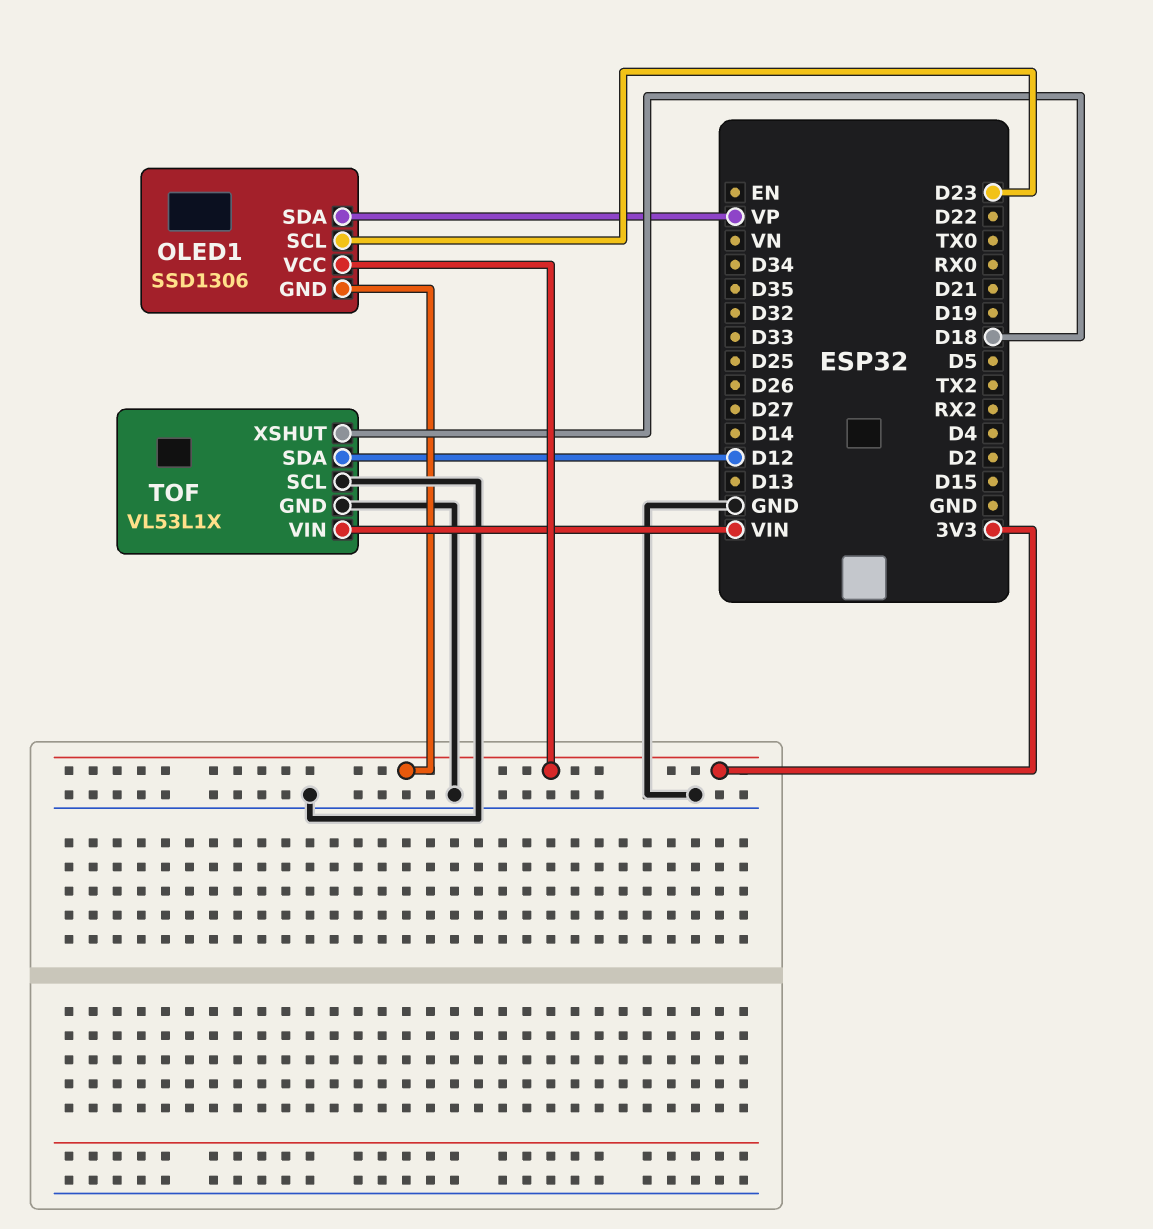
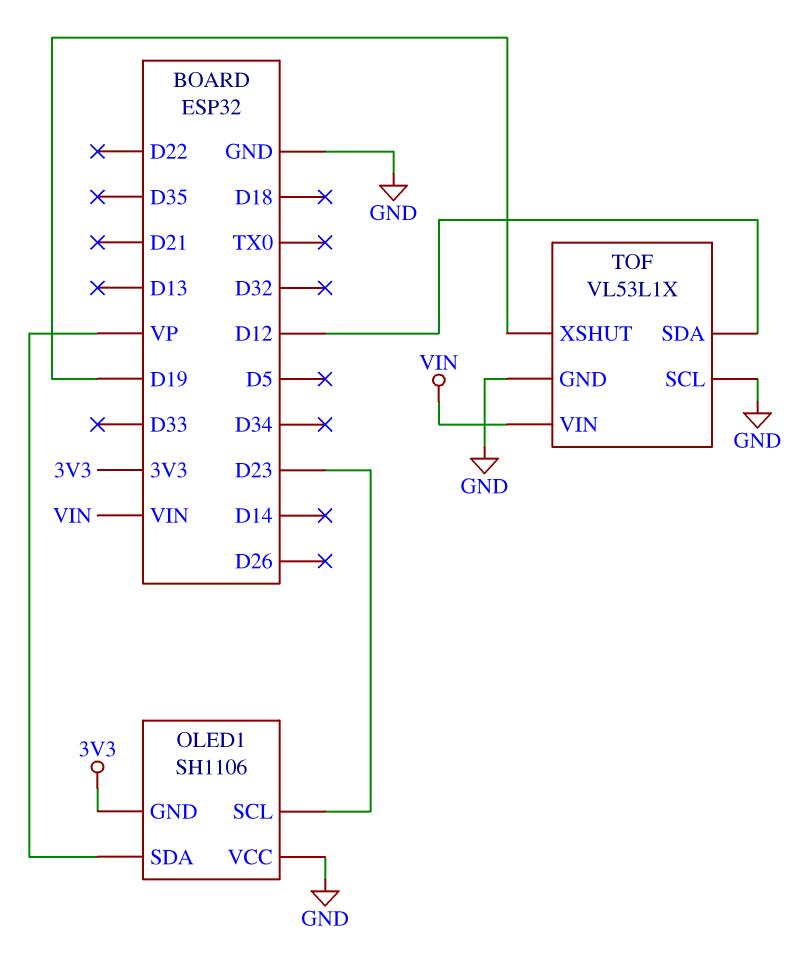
OLED1: SSD1306 -> SH1106
OLED1 pin VCC: 3V3 -> GND
TOF pin XSHUT: D18 -> D19

